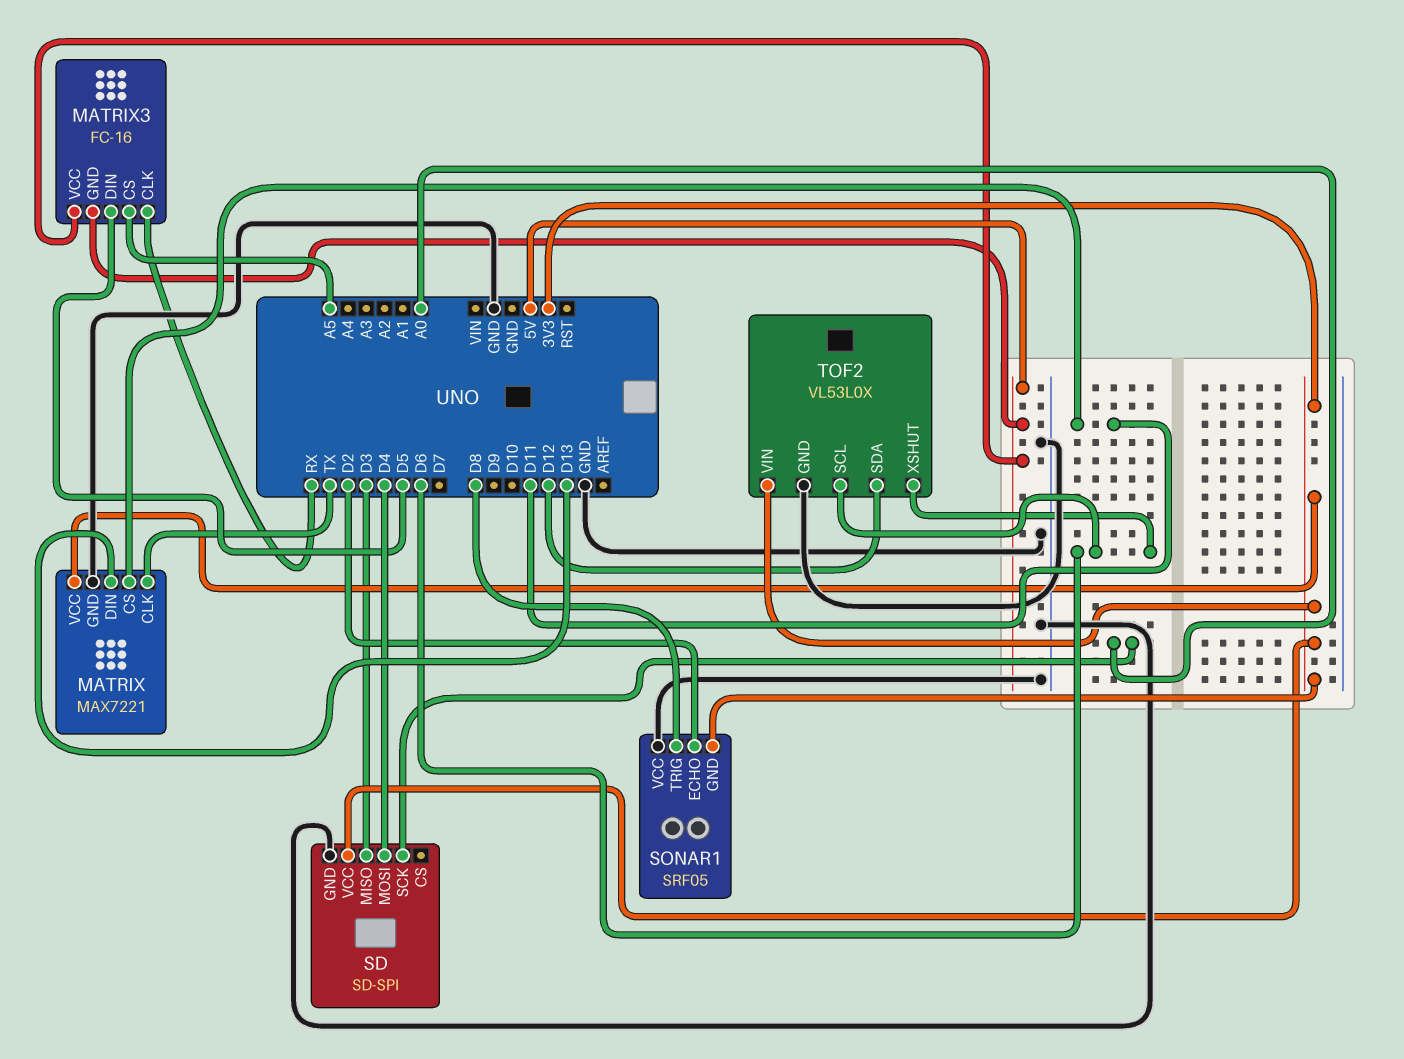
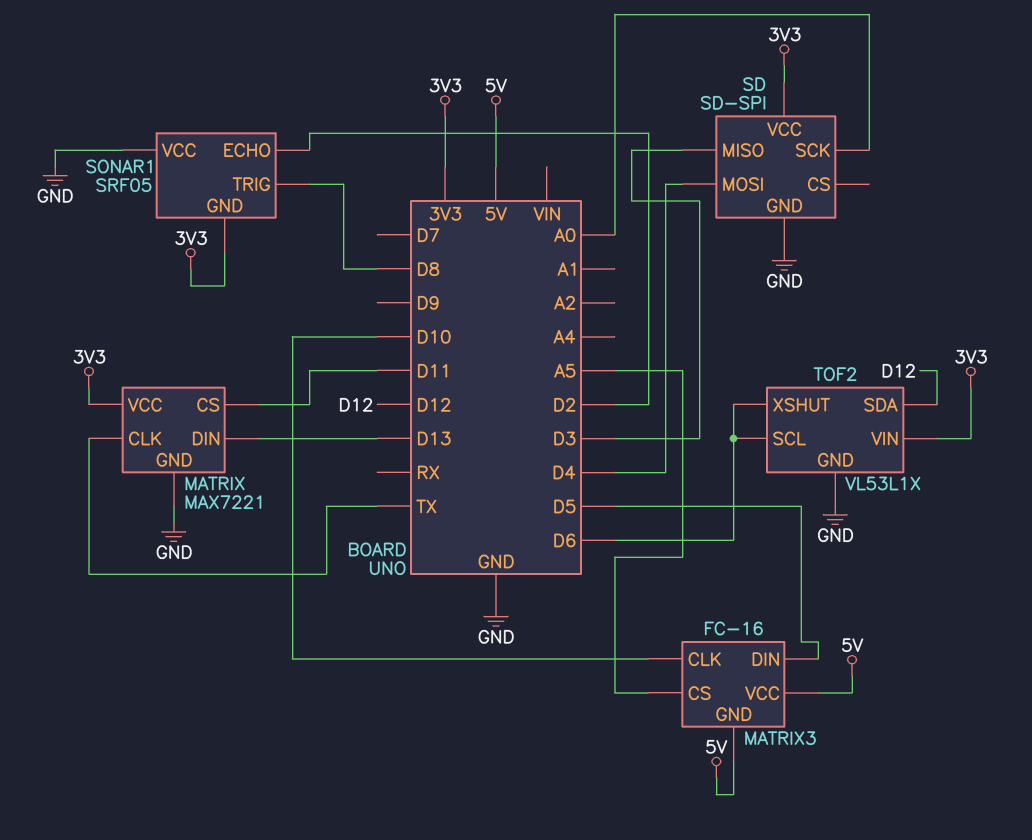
MATRIX3 pin CLK: RX -> D10
TOF2: VL53L0X -> VL53L1X

